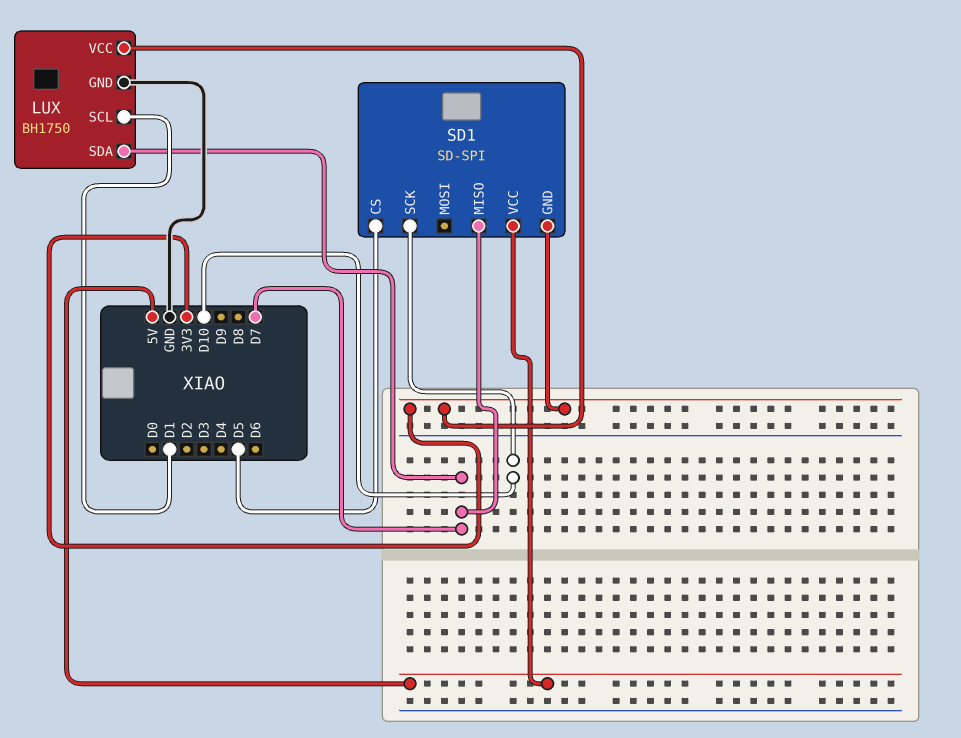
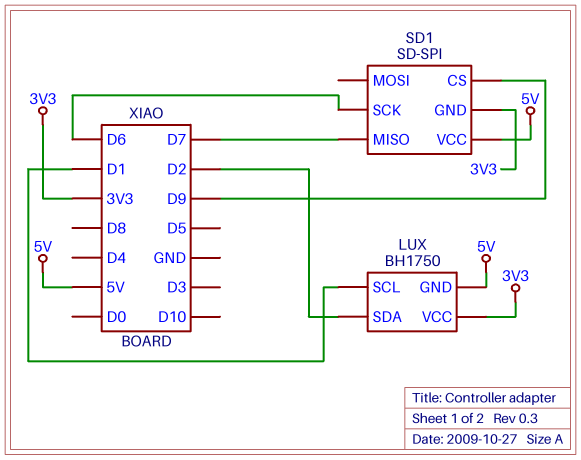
LUX pin GND: GND -> 5V
LUX pin SDA: D7 -> D2
SD1 pin CS: D5 -> D9
SD1 pin SCK: D10 -> D6

